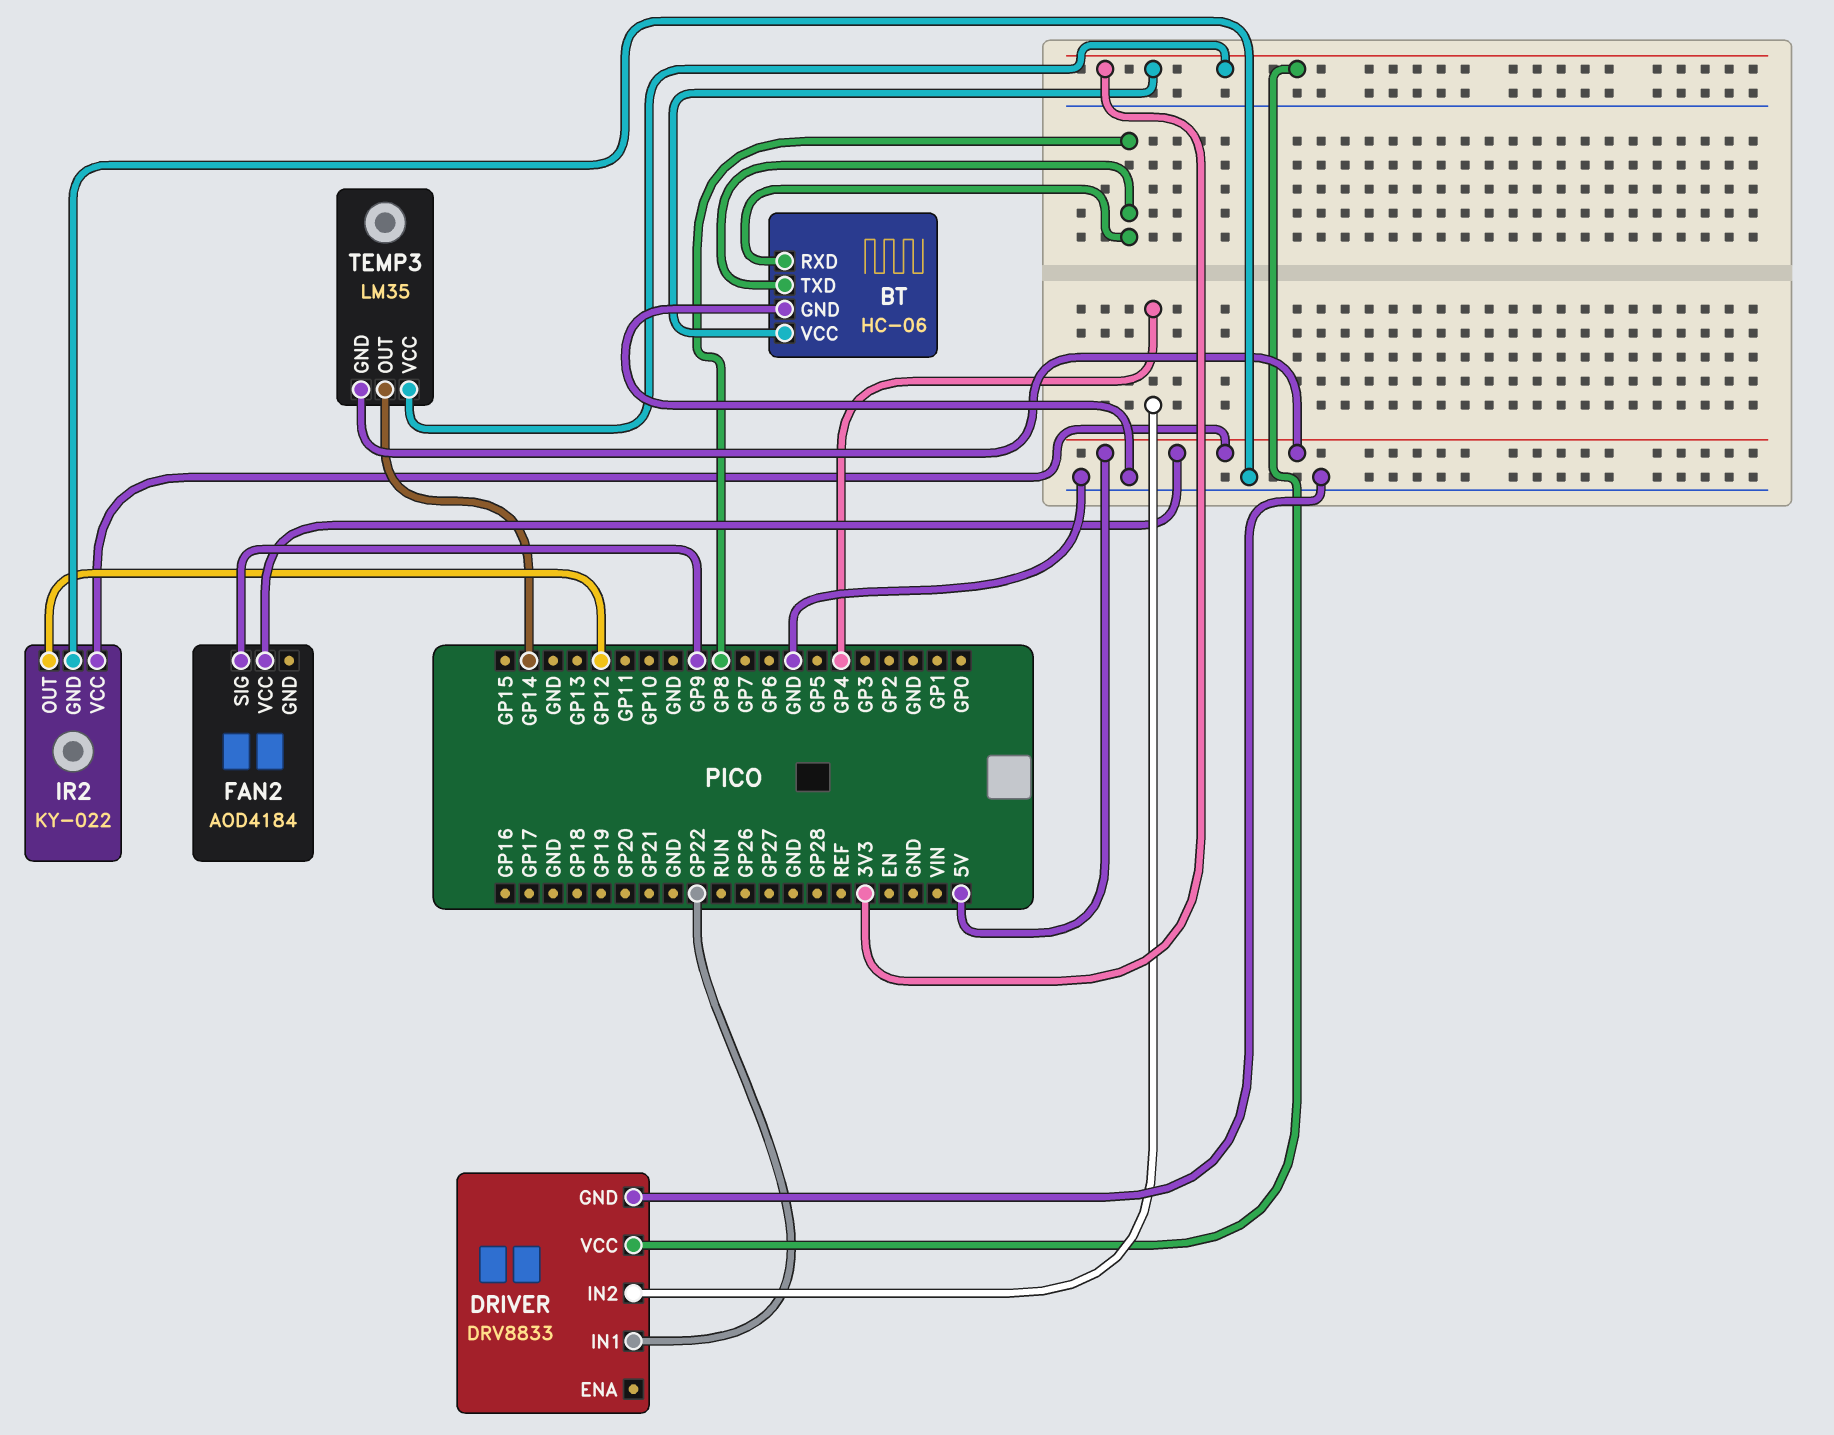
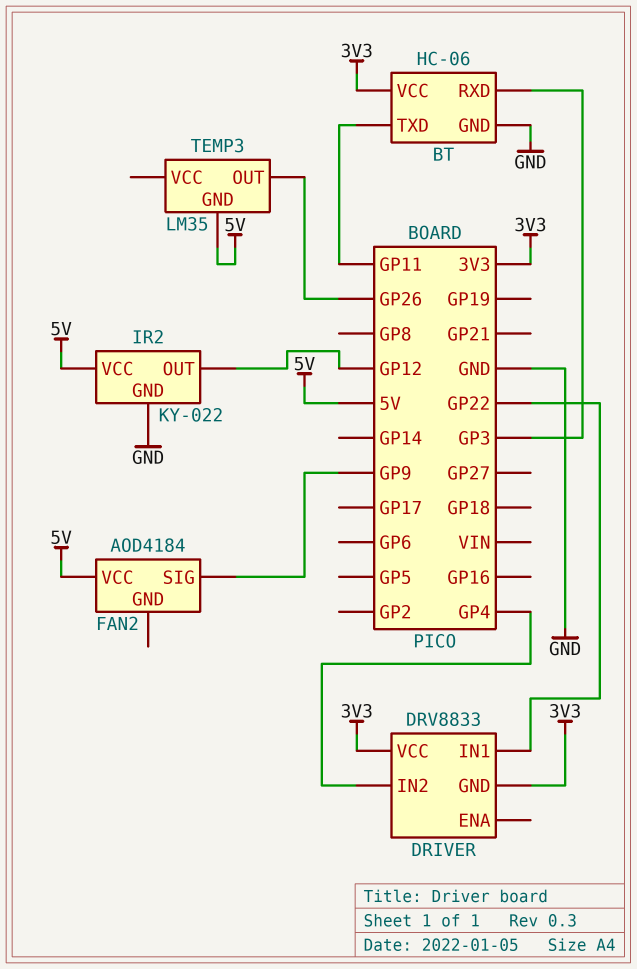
BT pin RXD: GP8 -> GP3
BT pin TXD: GP8 -> GP11
DRIVER pin GND: GND -> 3V3
TEMP3 pin OUT: GP14 -> GP26
TEMP3 pin VCC: 3V3 -> none

